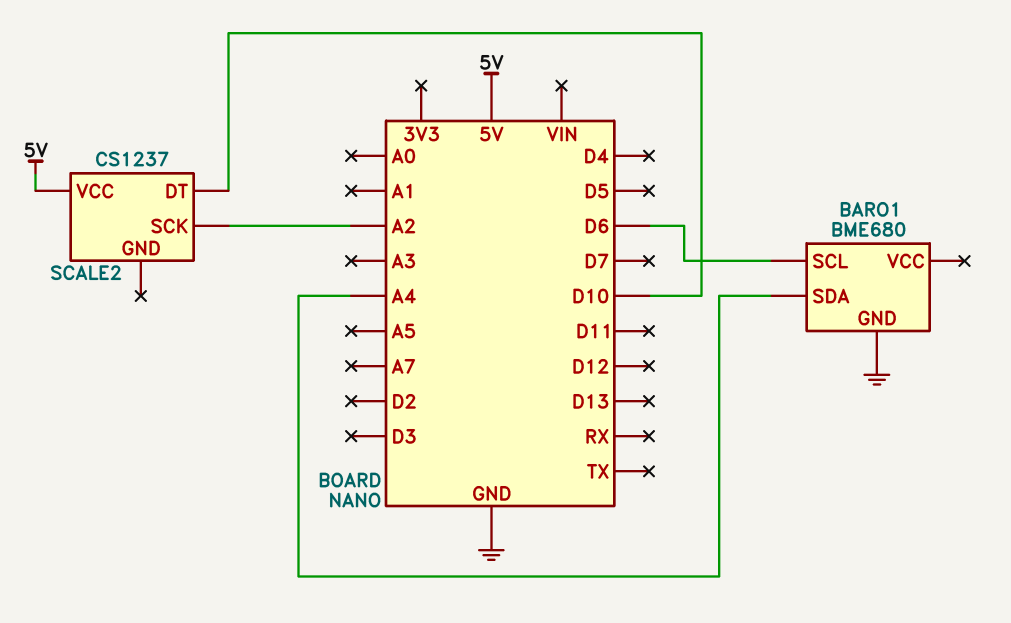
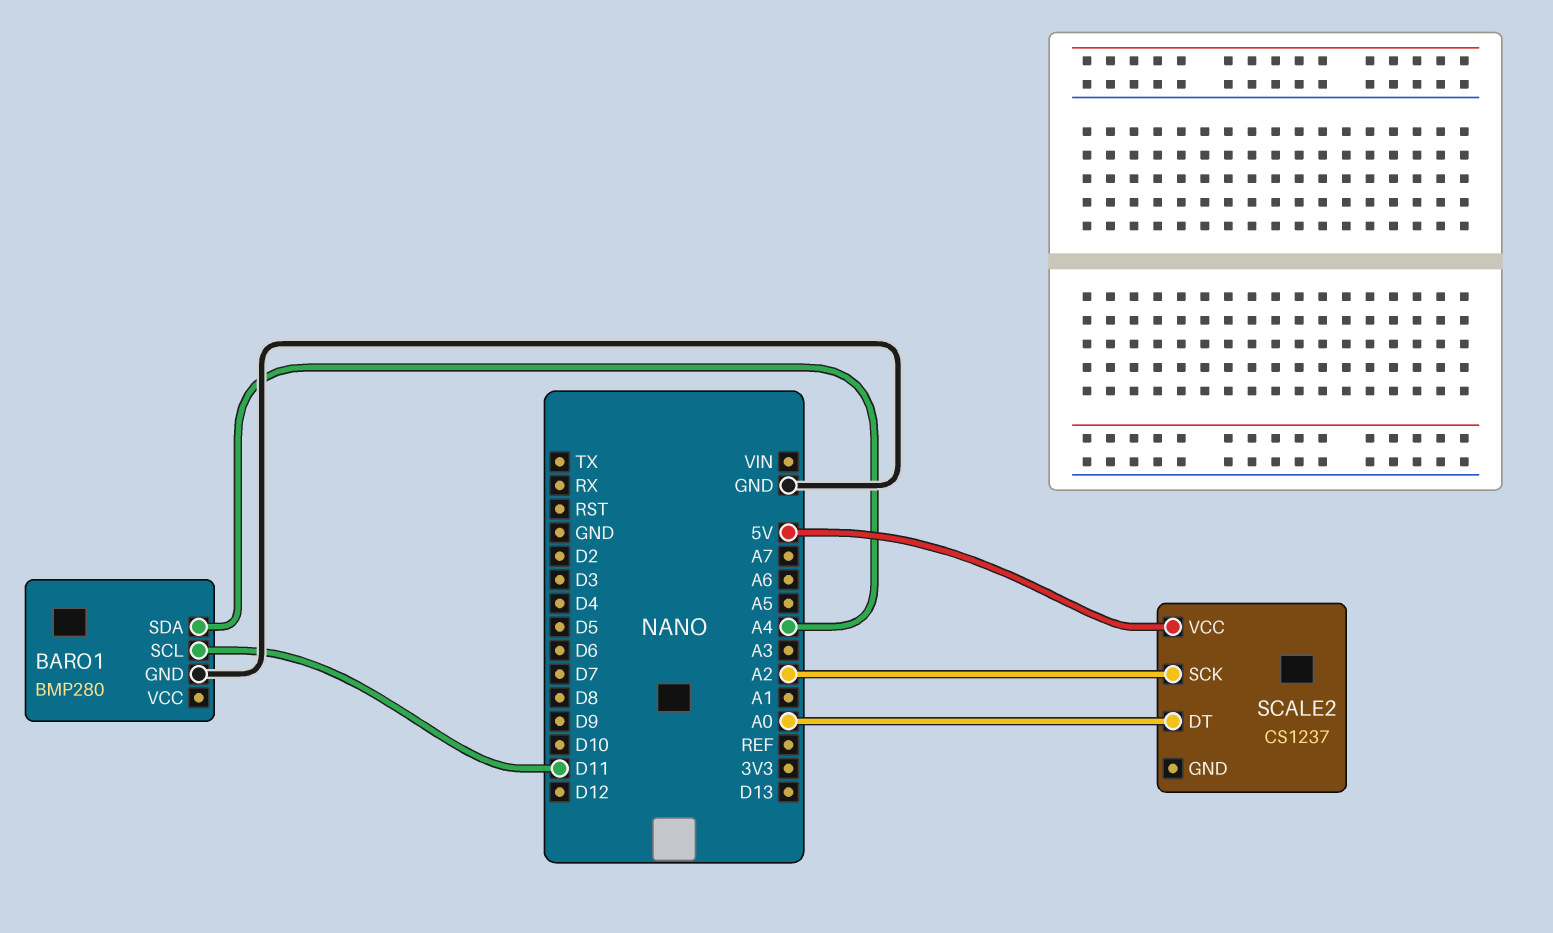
BARO1: BME680 -> BMP280
BARO1 pin SCL: D6 -> D11
SCALE2 pin DT: D10 -> A0

